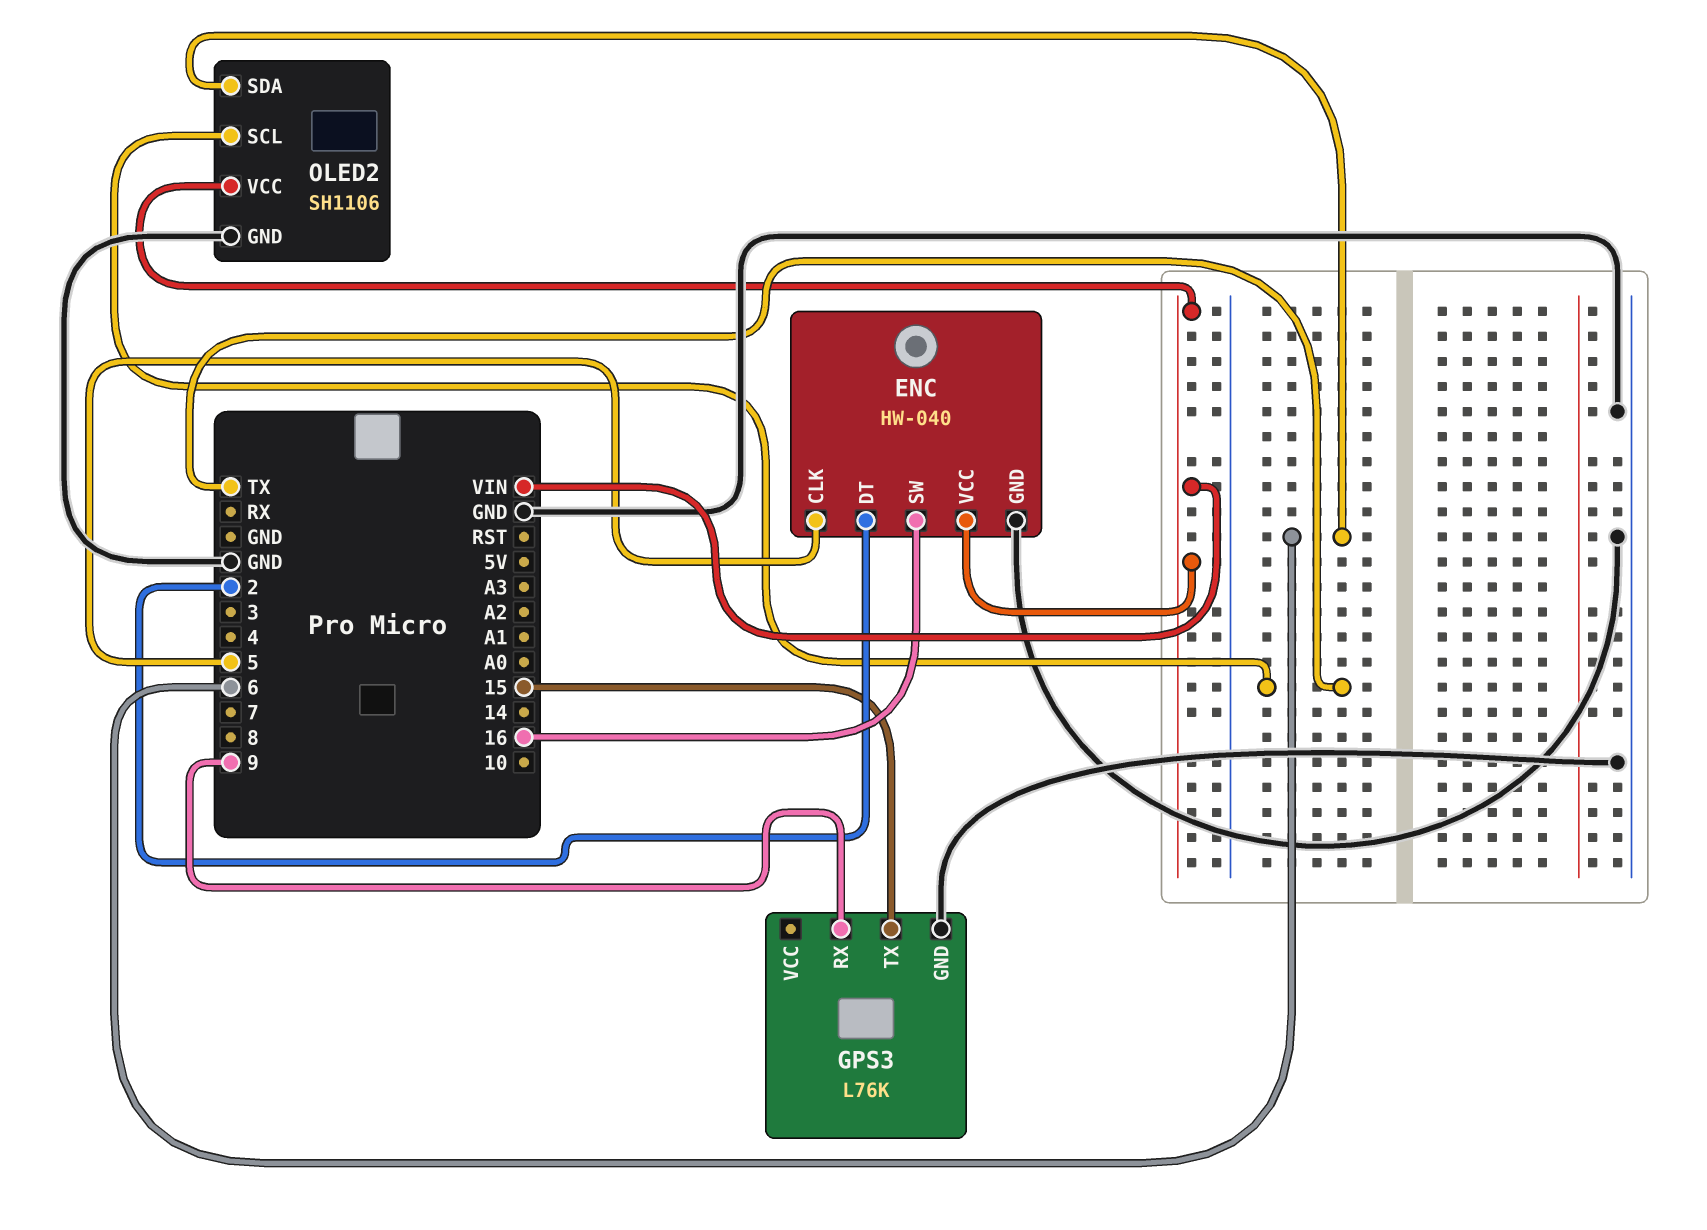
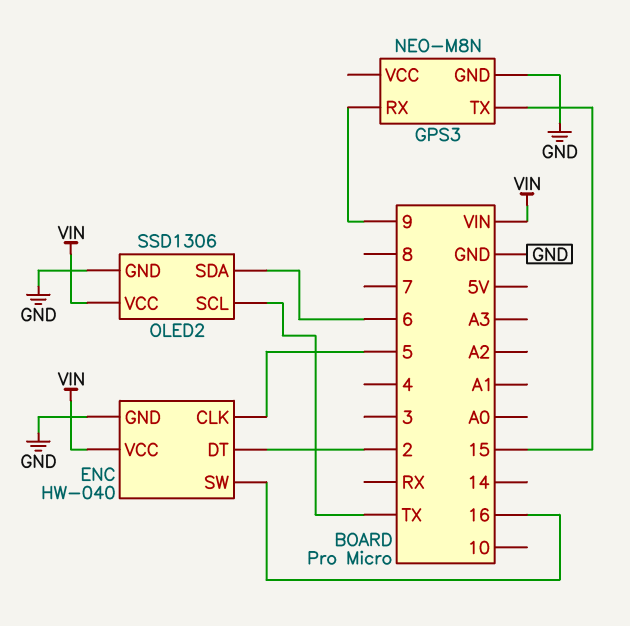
GPS3: L76K -> NEO-M8N
OLED2: SH1106 -> SSD1306

